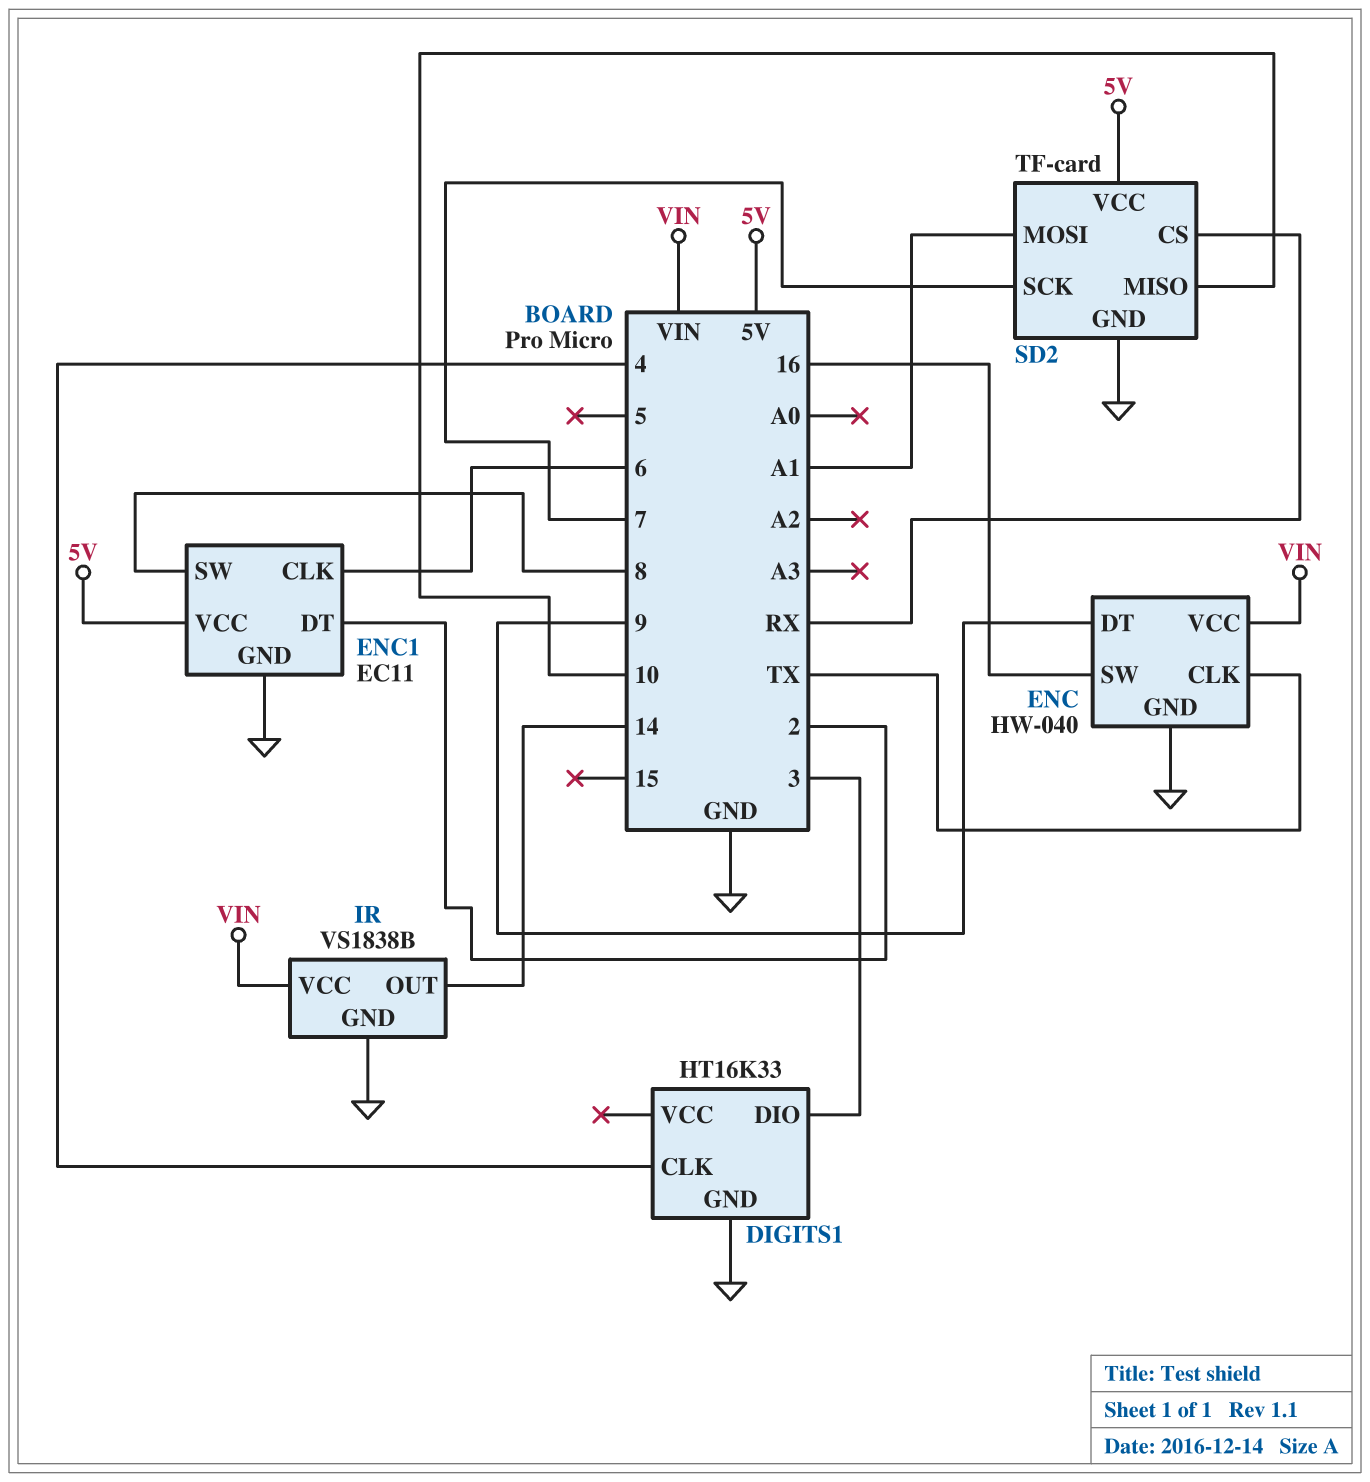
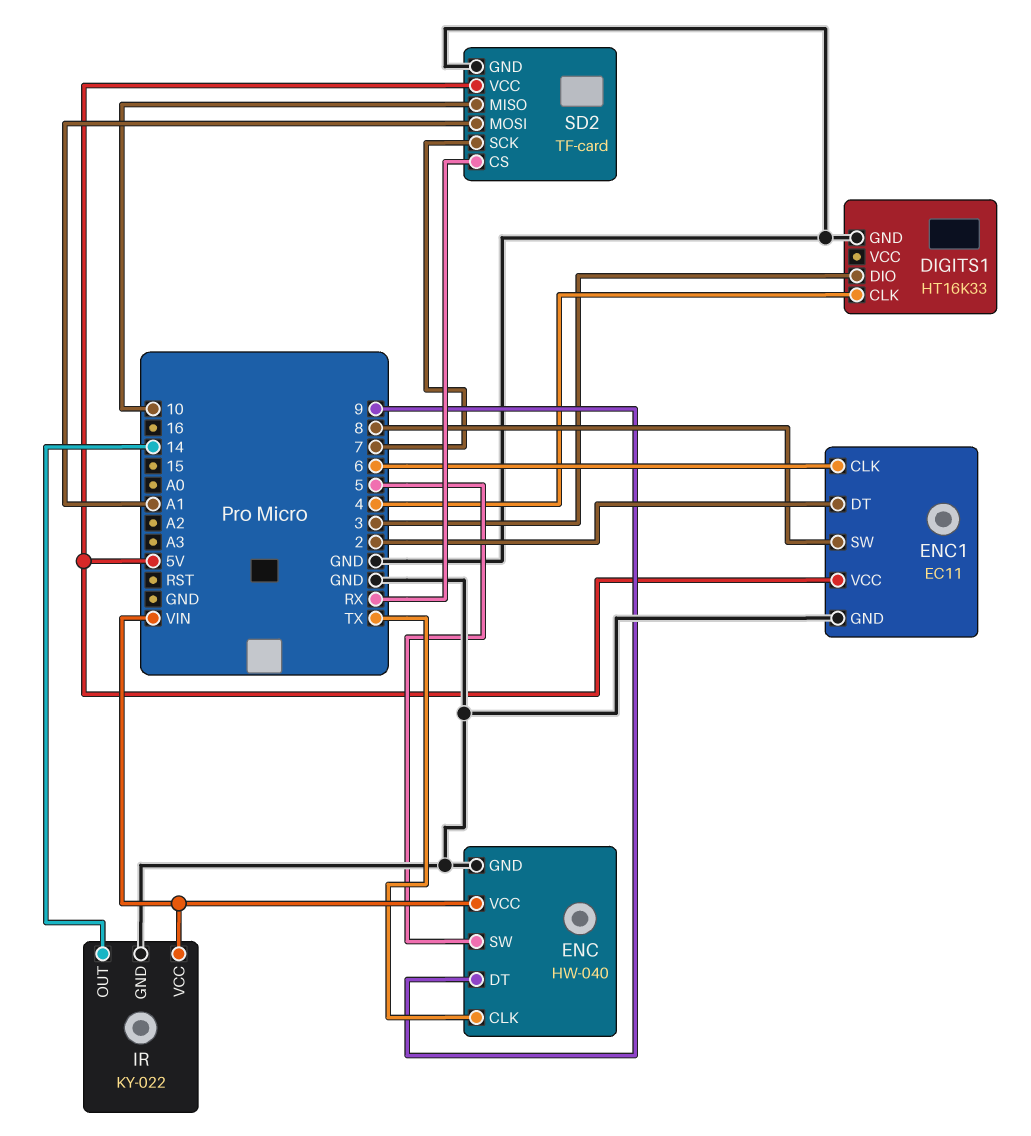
ENC pin SW: 16 -> 5
IR: VS1838B -> KY-022

